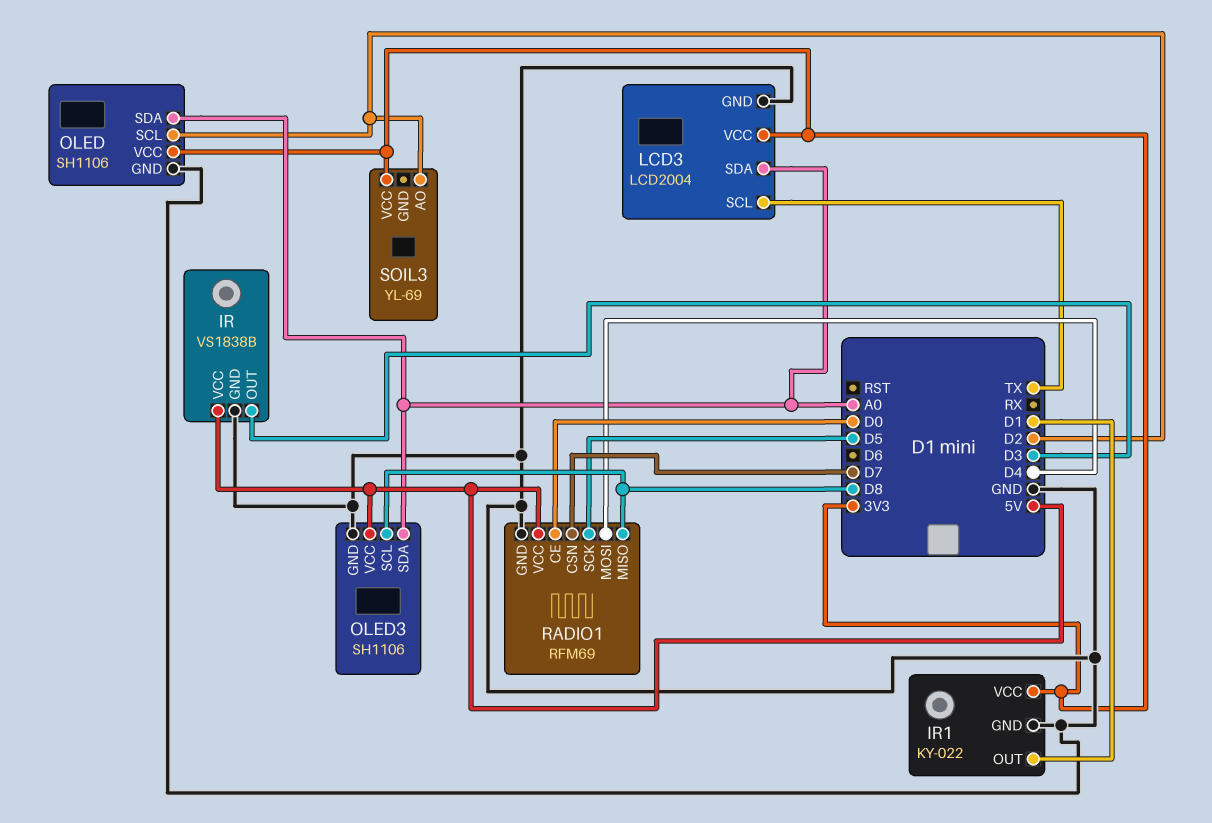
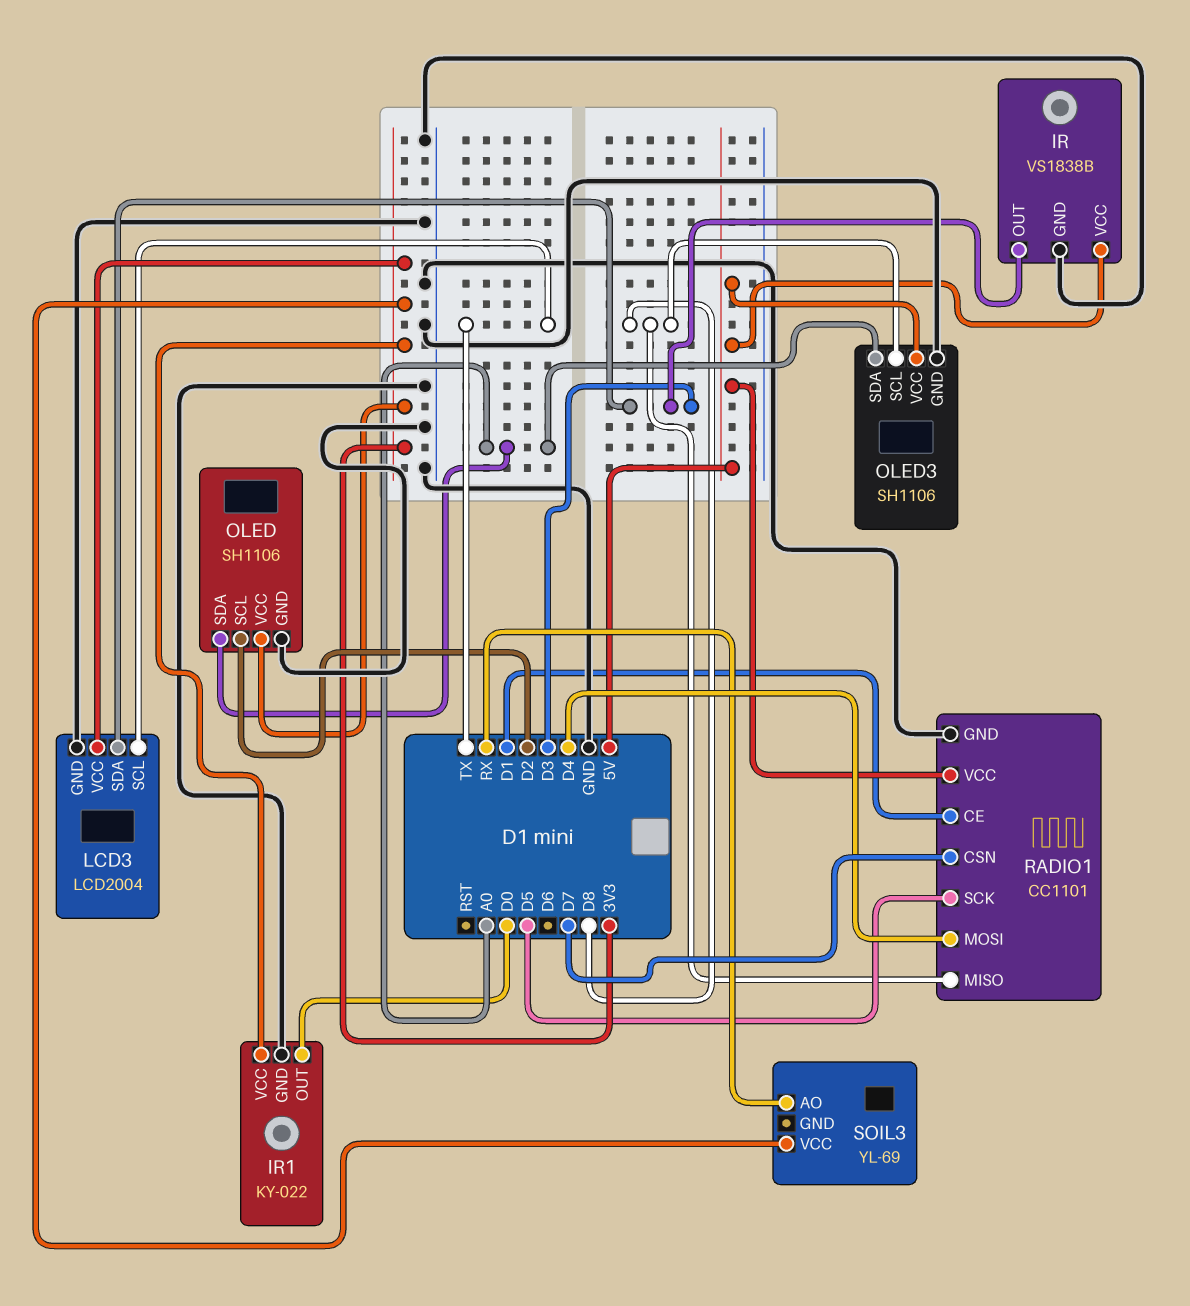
IR1 pin OUT: D1 -> D0
LCD3 pin SDA: A0 -> D3
RADIO1: RFM69 -> CC1101
RADIO1 pin CE: D0 -> D1
SOIL3 pin AO: D2 -> RX

